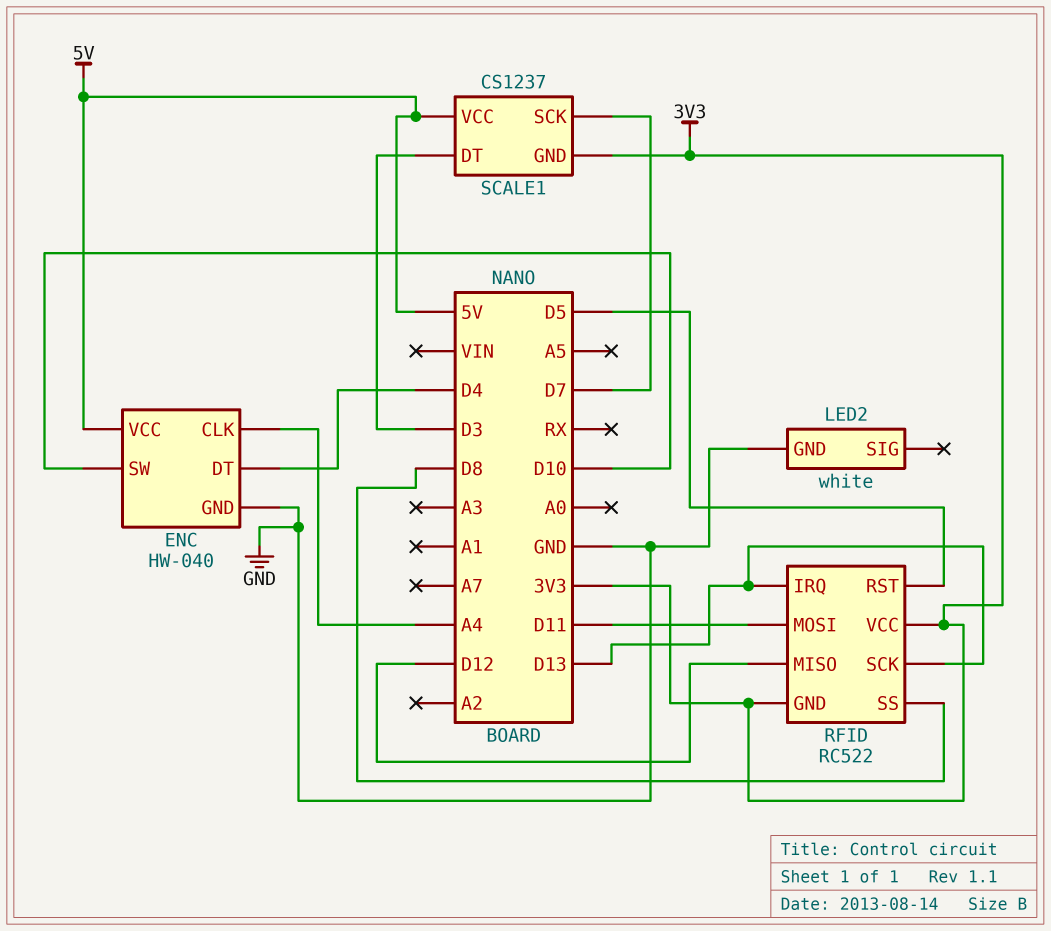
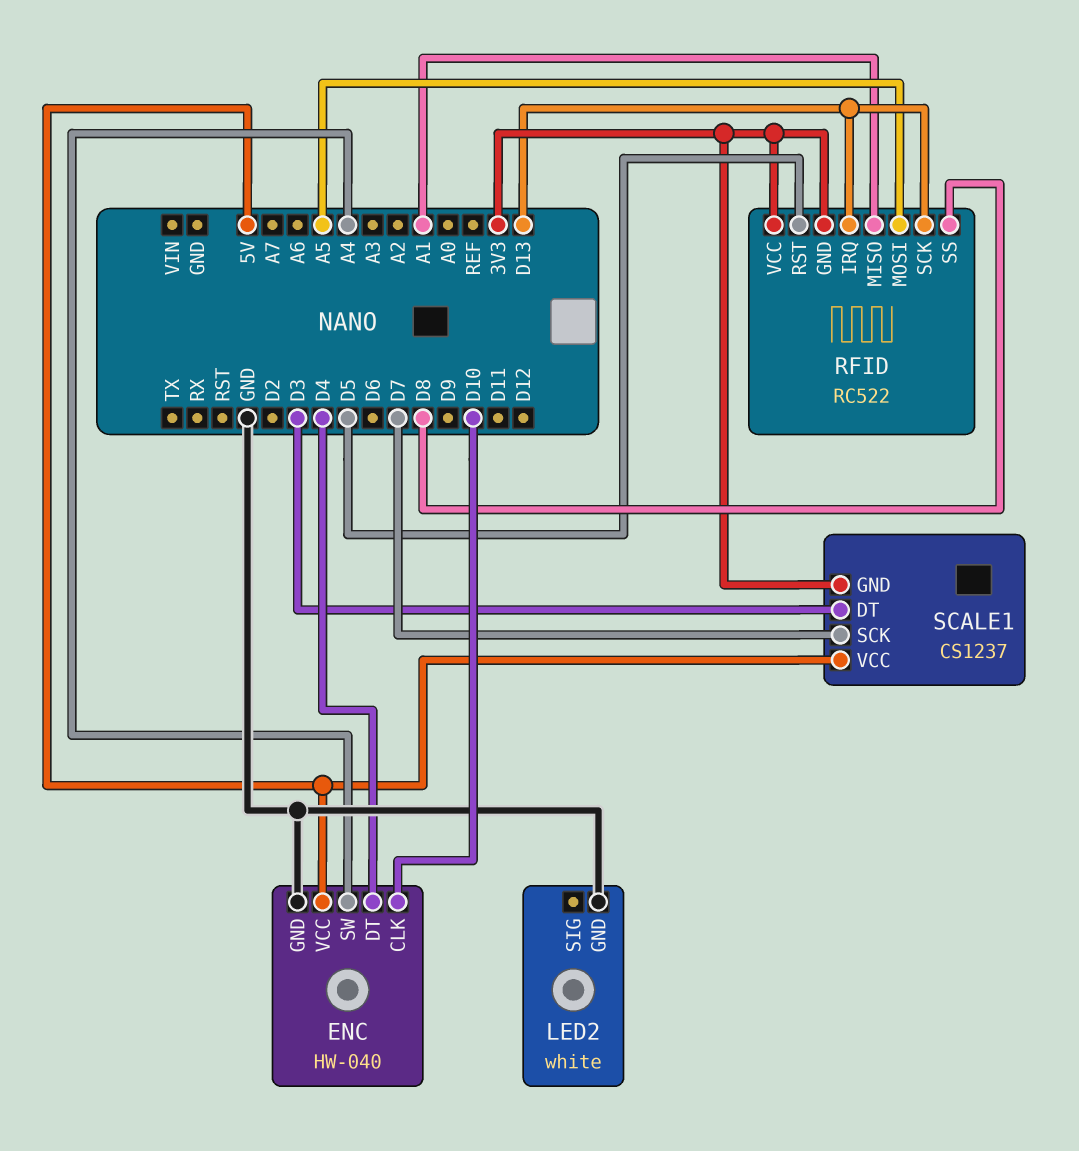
ENC pin CLK: A4 -> D10
ENC pin SW: D10 -> A4
RFID pin MISO: D12 -> A1
RFID pin MOSI: D11 -> A5

